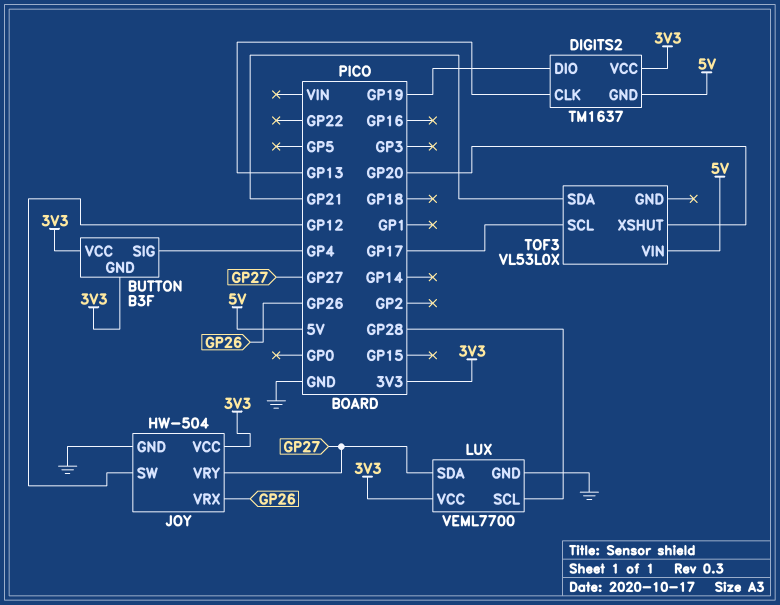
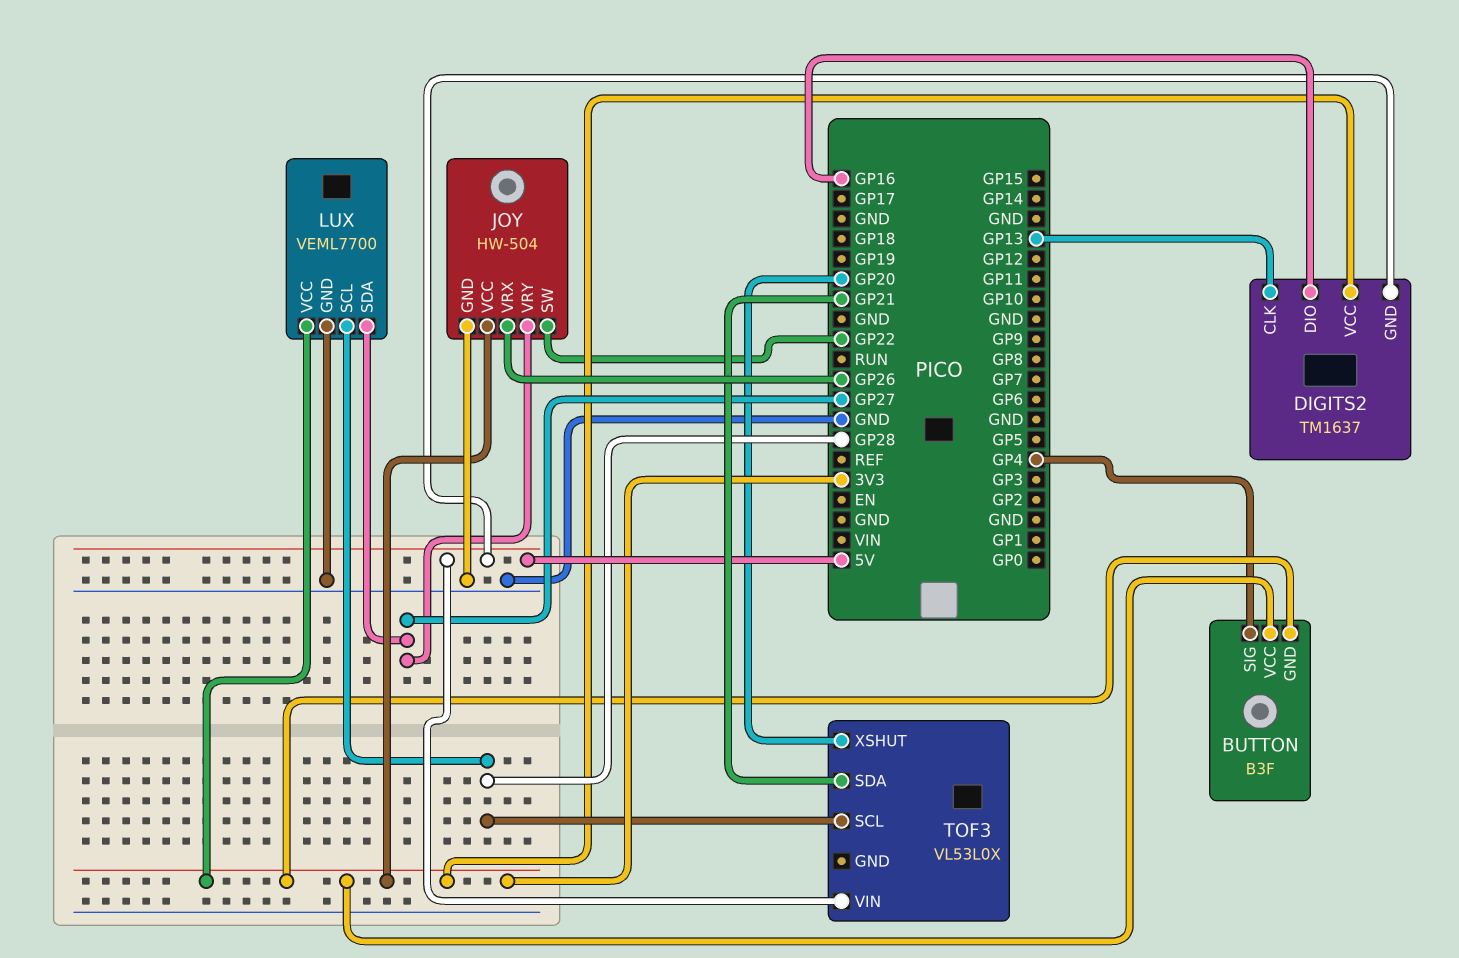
DIGITS2 pin DIO: GP19 -> GP16
JOY pin SW: GP12 -> GP22
TOF3 pin SCL: GP17 -> GP28

